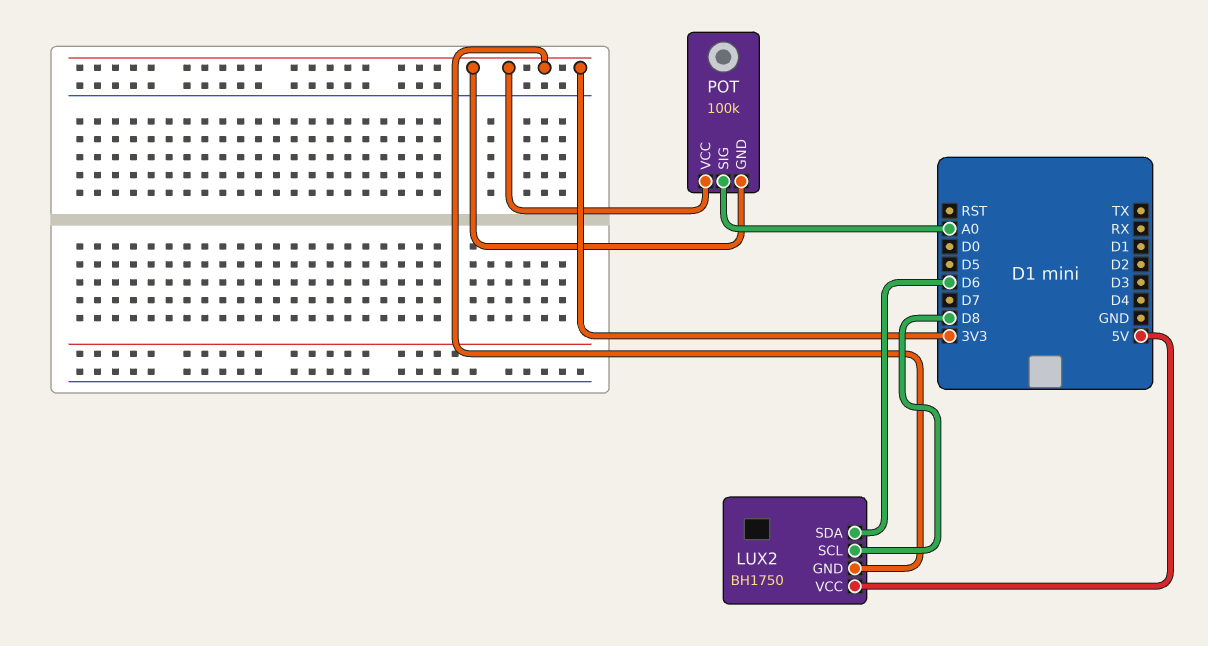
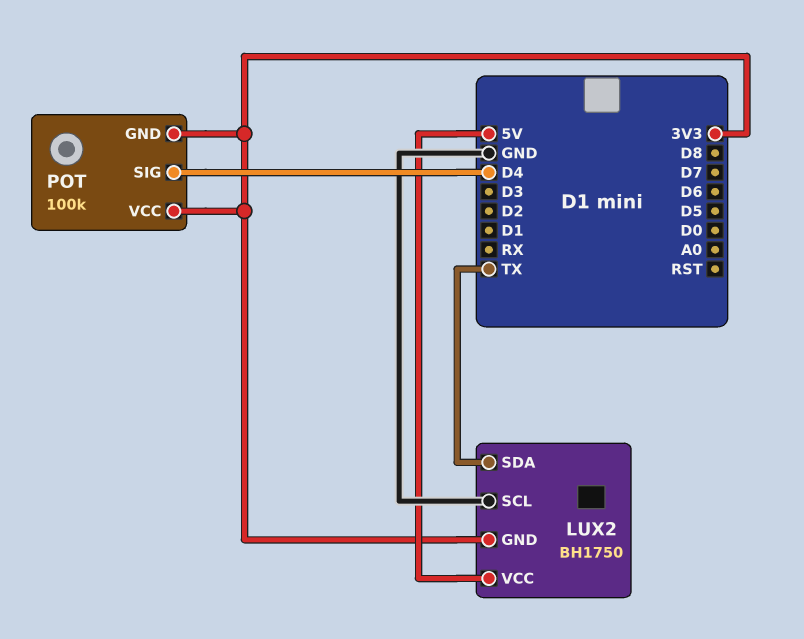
LUX2 pin SCL: D8 -> GND
LUX2 pin SDA: D6 -> TX
POT pin SIG: A0 -> D4

